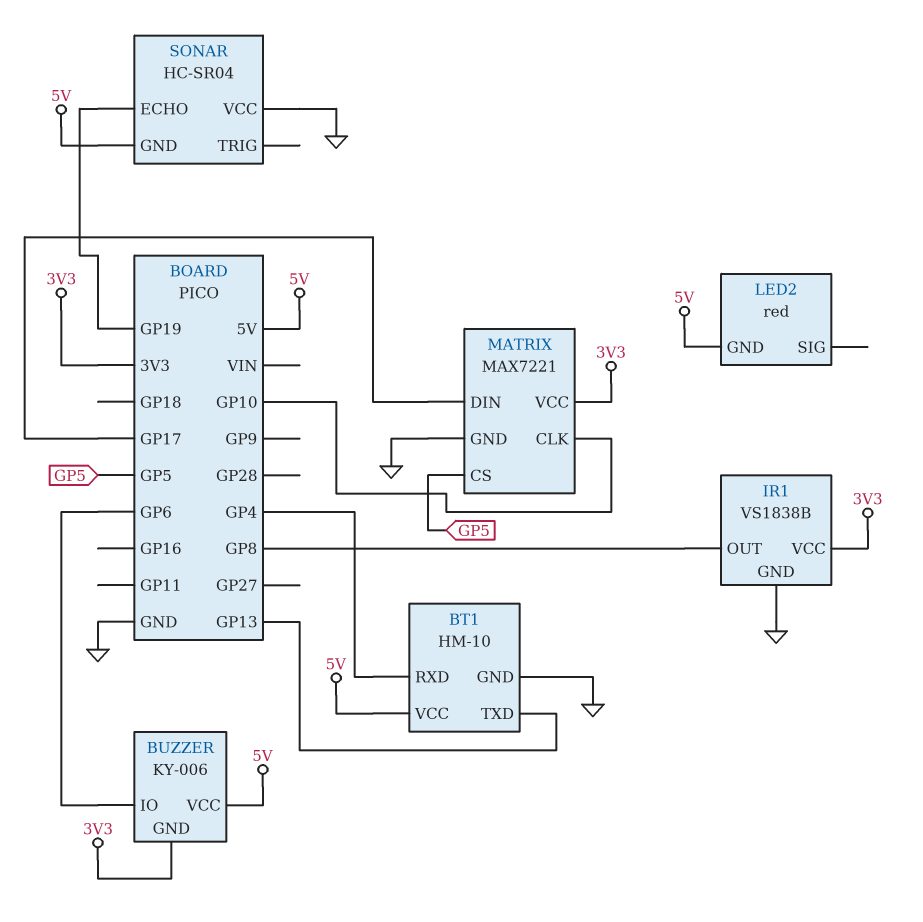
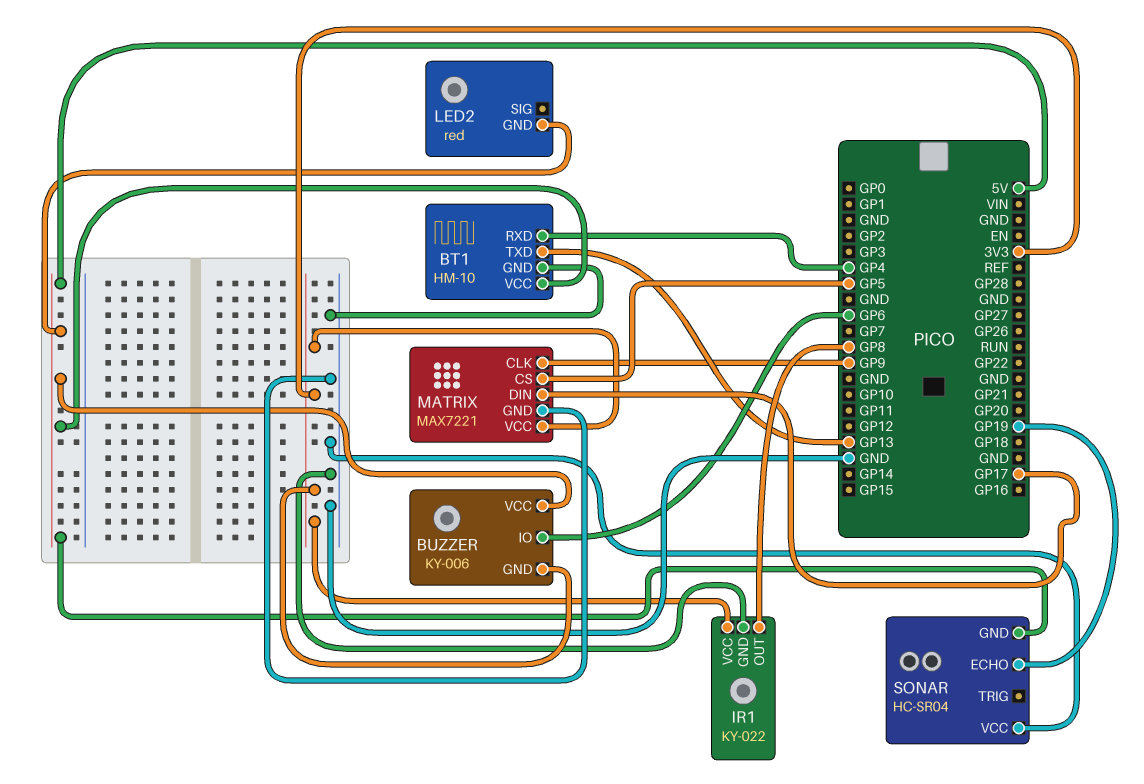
IR1: VS1838B -> KY-022
MATRIX pin CLK: GP10 -> GP9

